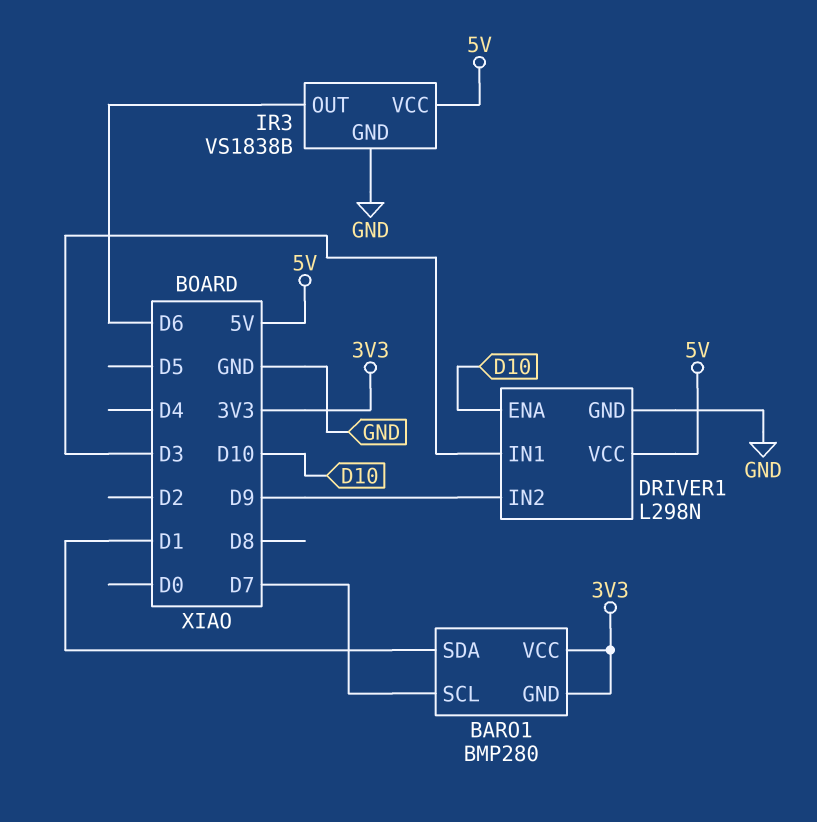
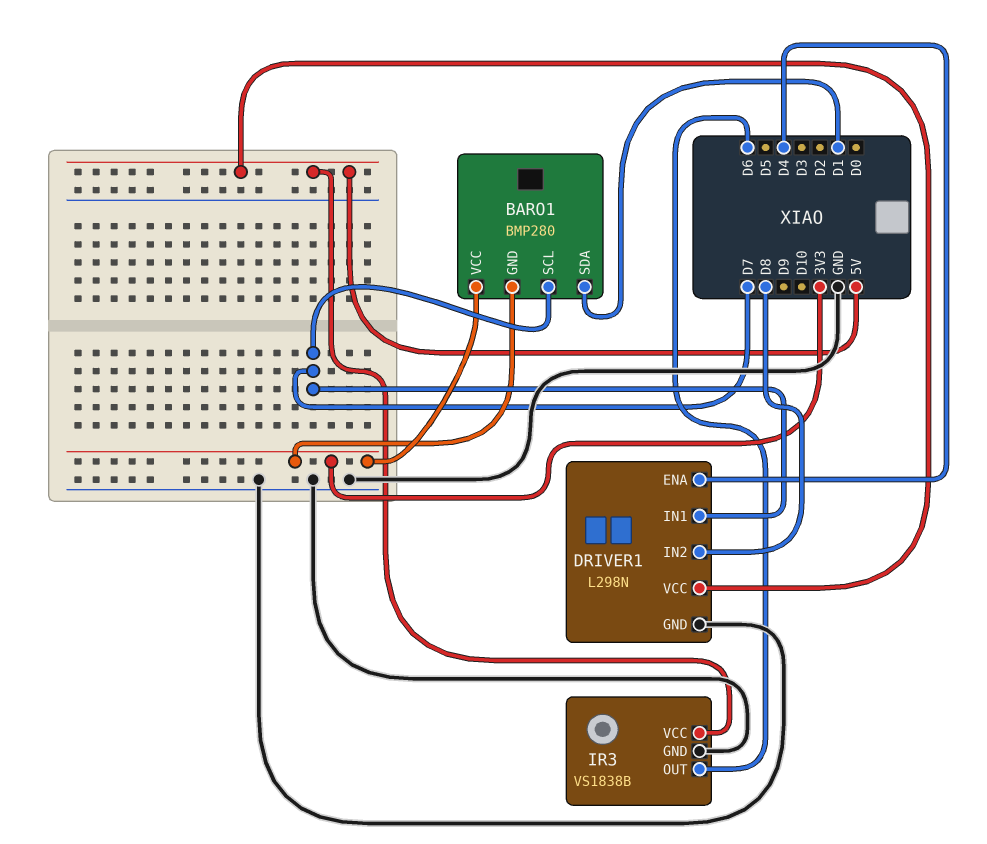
DRIVER1 pin ENA: D10 -> D4
DRIVER1 pin IN1: D3 -> D7
DRIVER1 pin IN2: D9 -> D8

